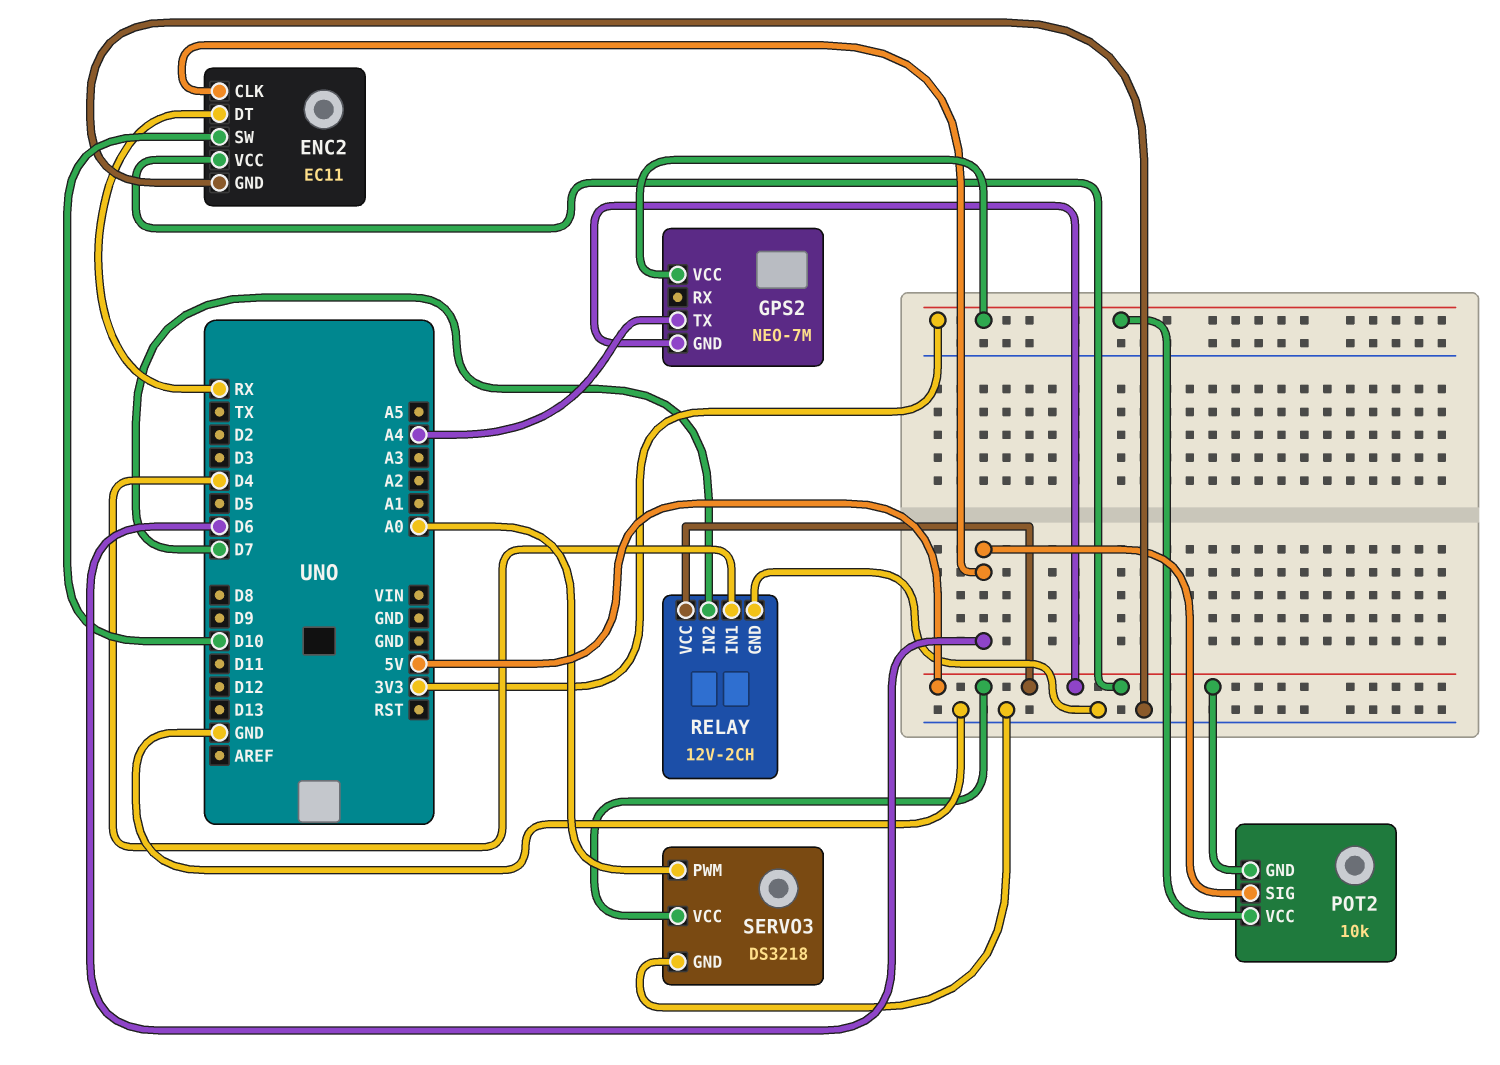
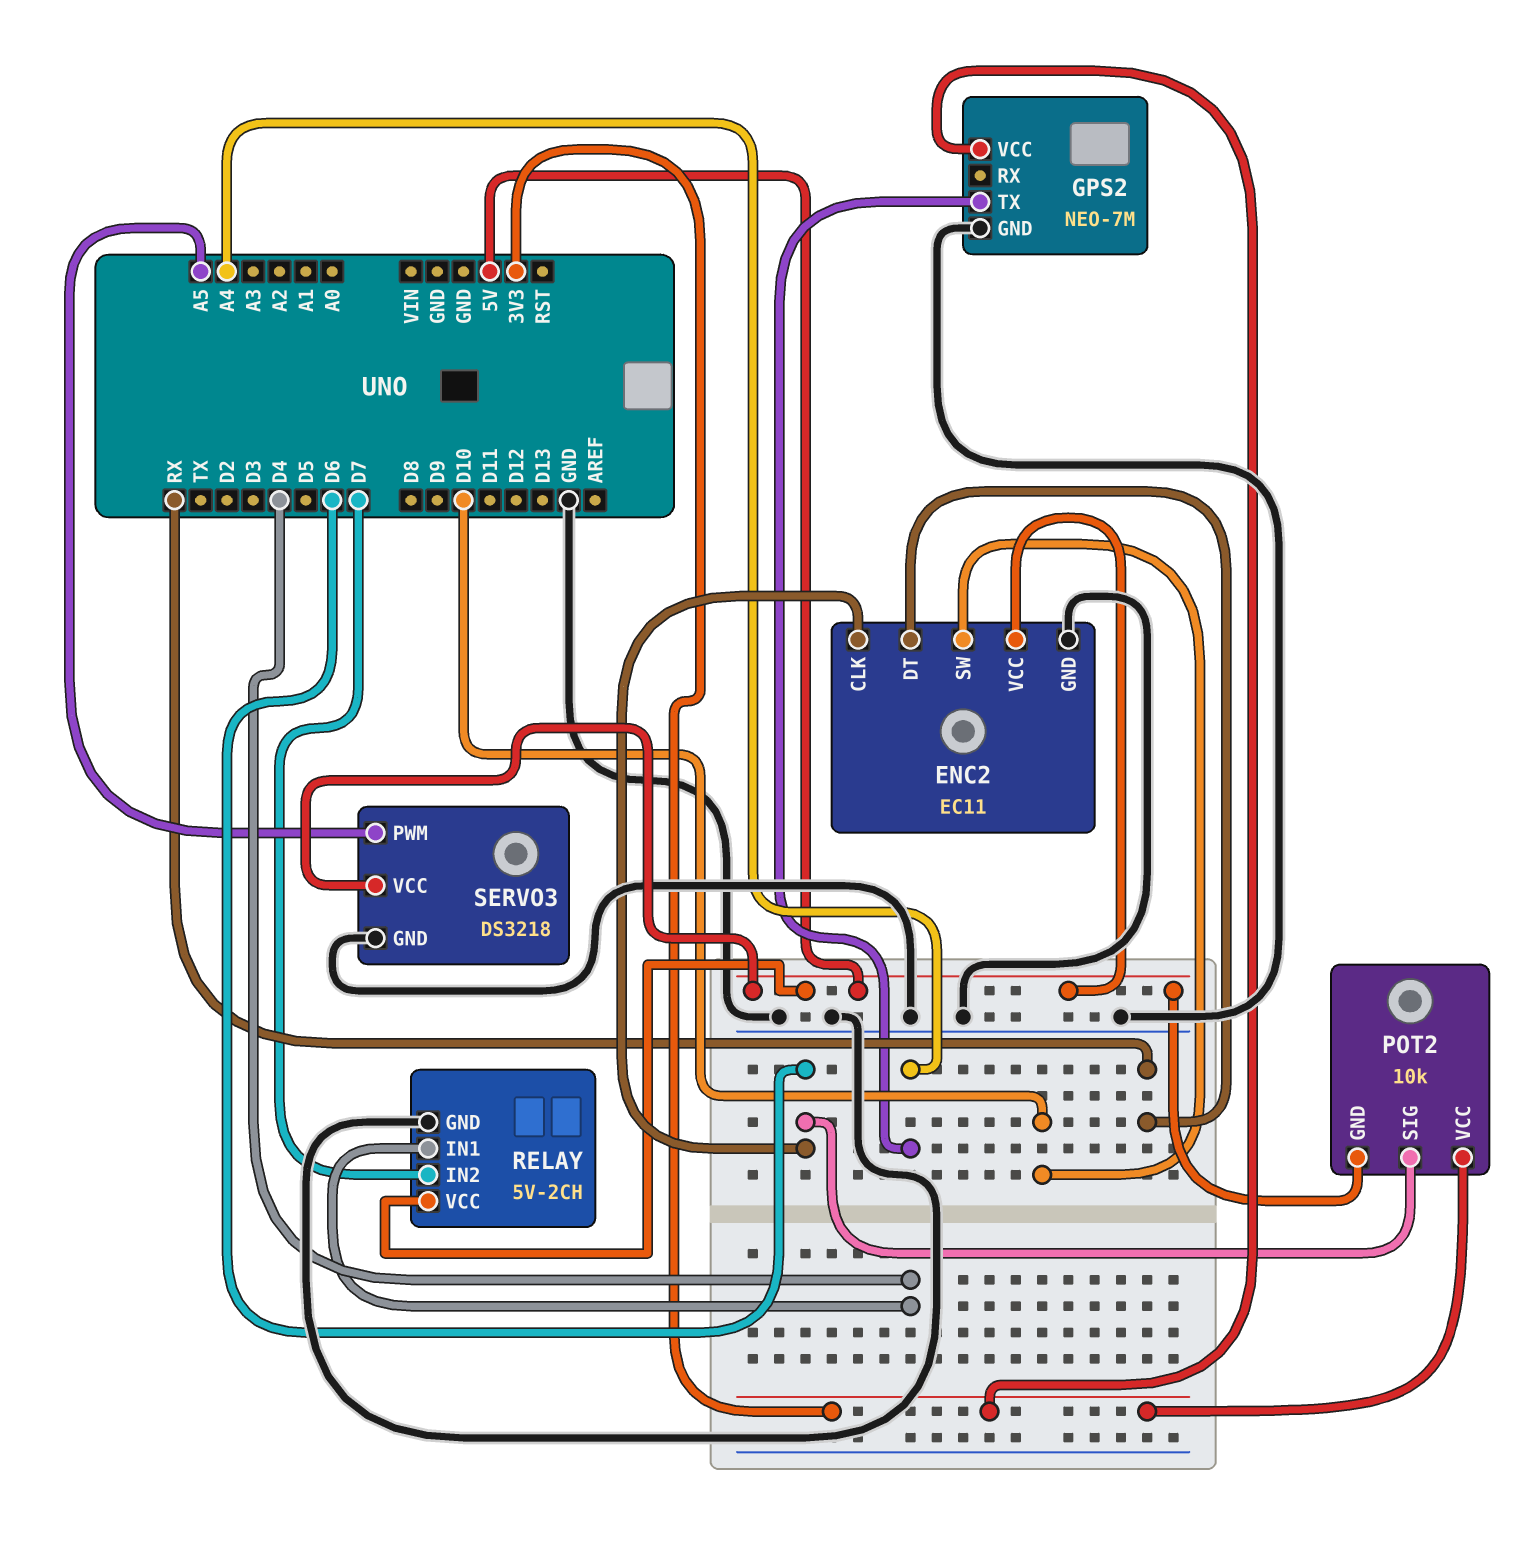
GPS2 pin GND: 5V -> GND
RELAY: 12V-2CH -> 5V-2CH
SERVO3 pin PWM: A0 -> A5

